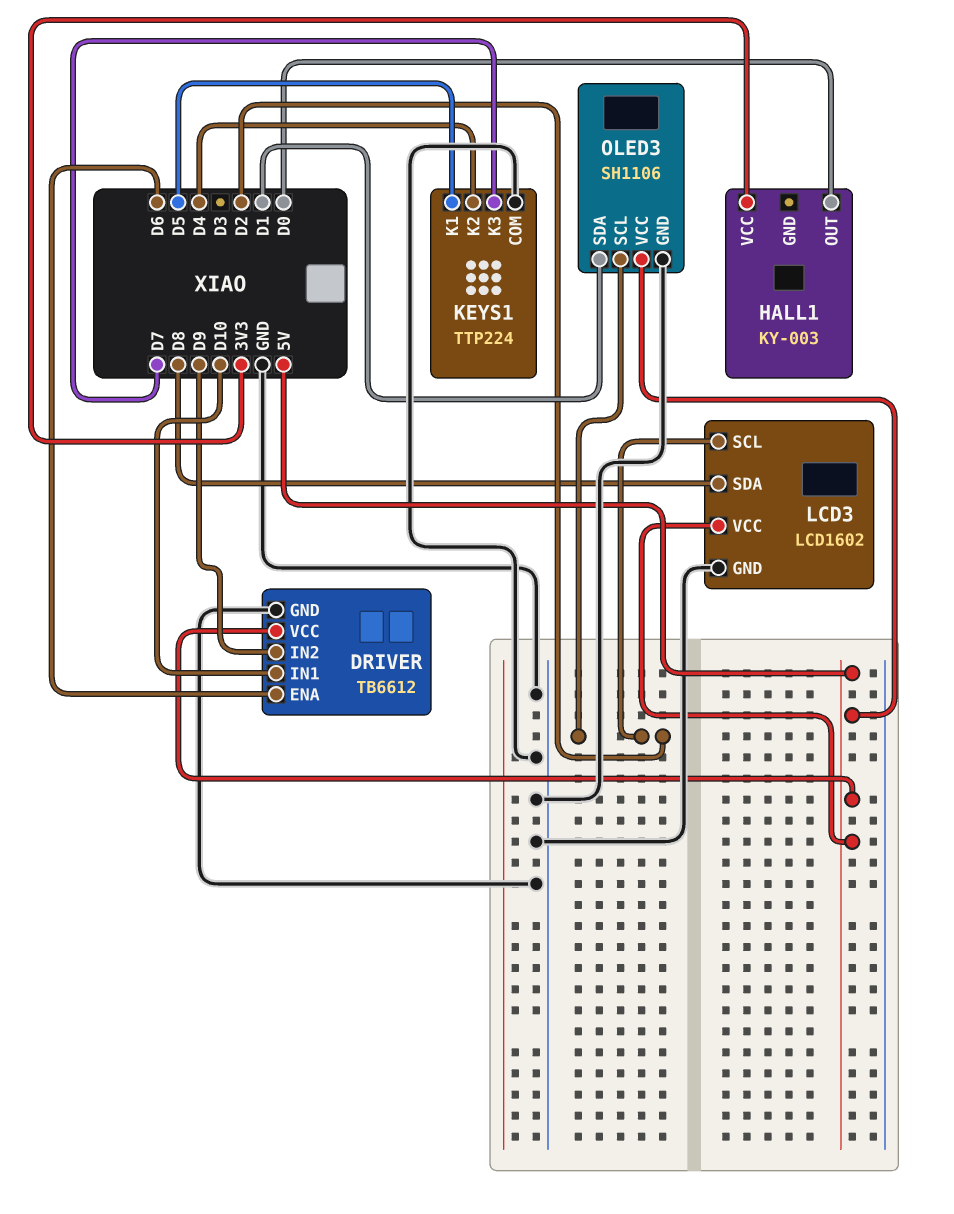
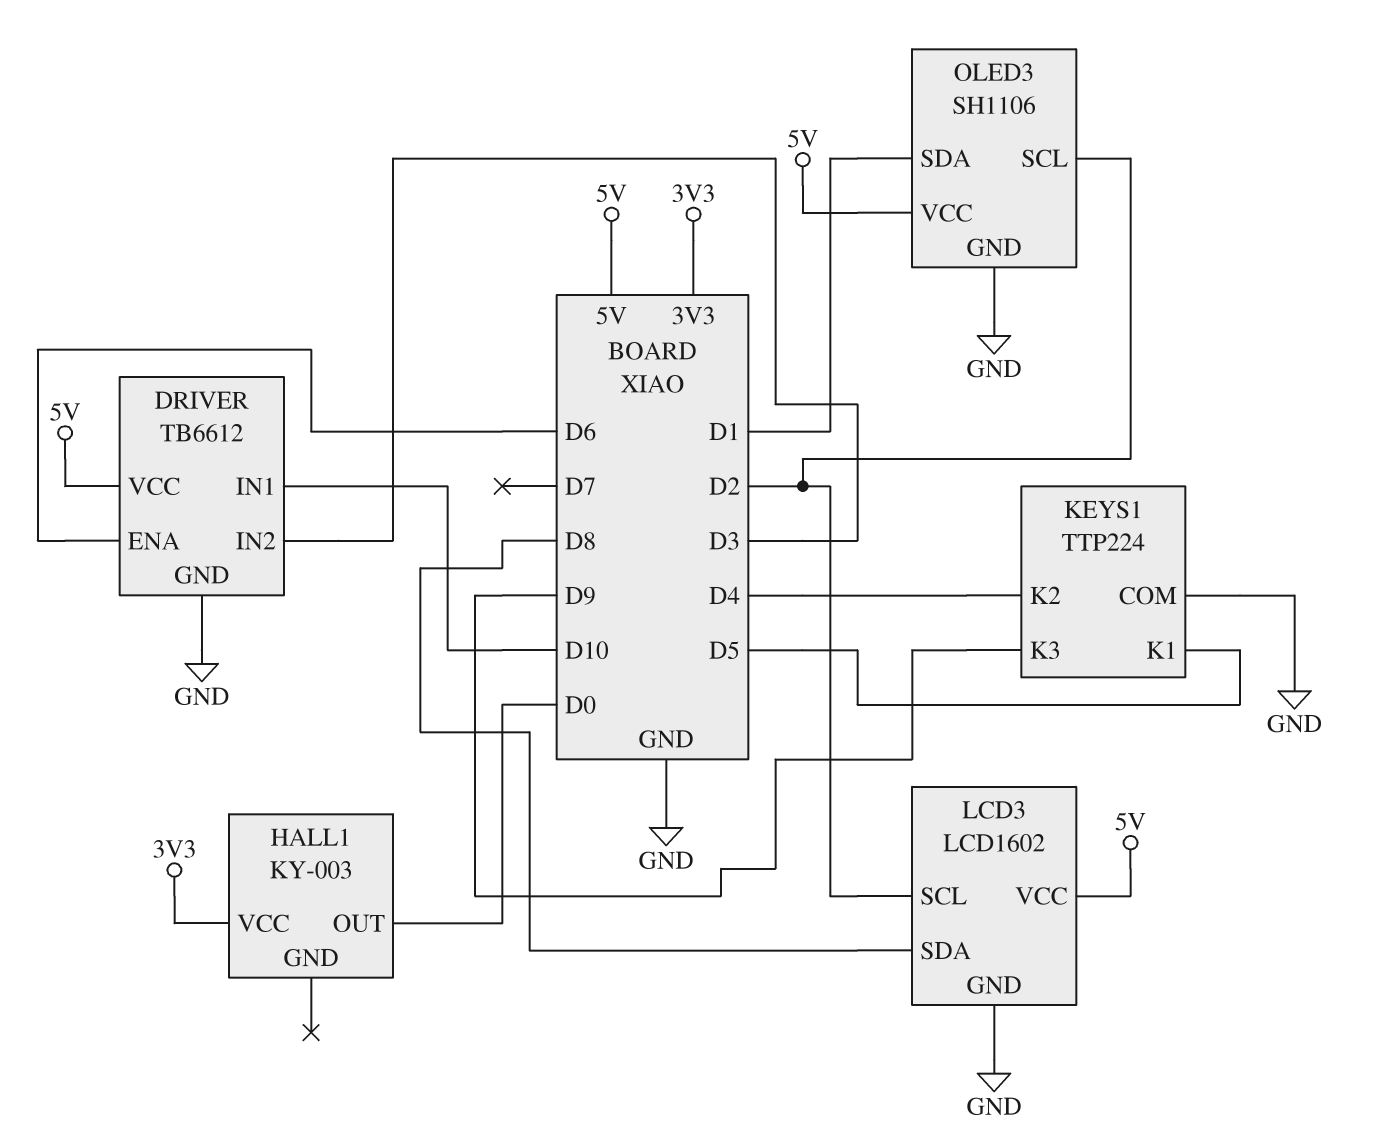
DRIVER pin IN2: D9 -> D3
KEYS1 pin K3: D7 -> D9

